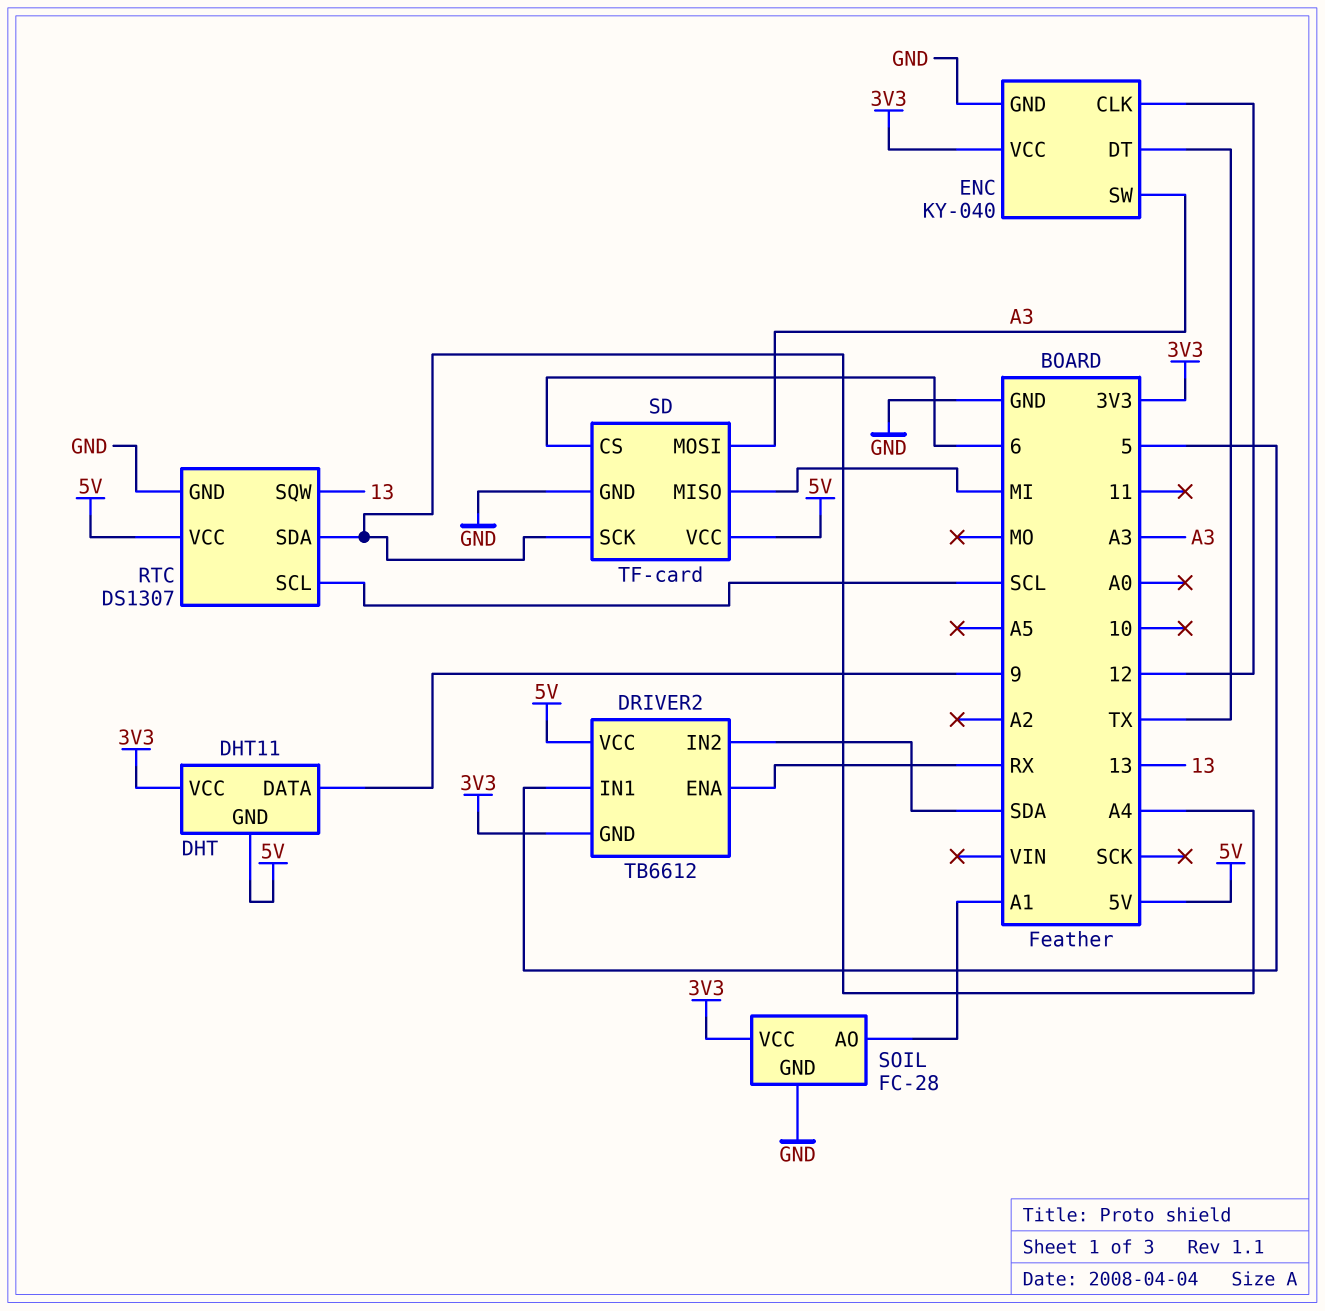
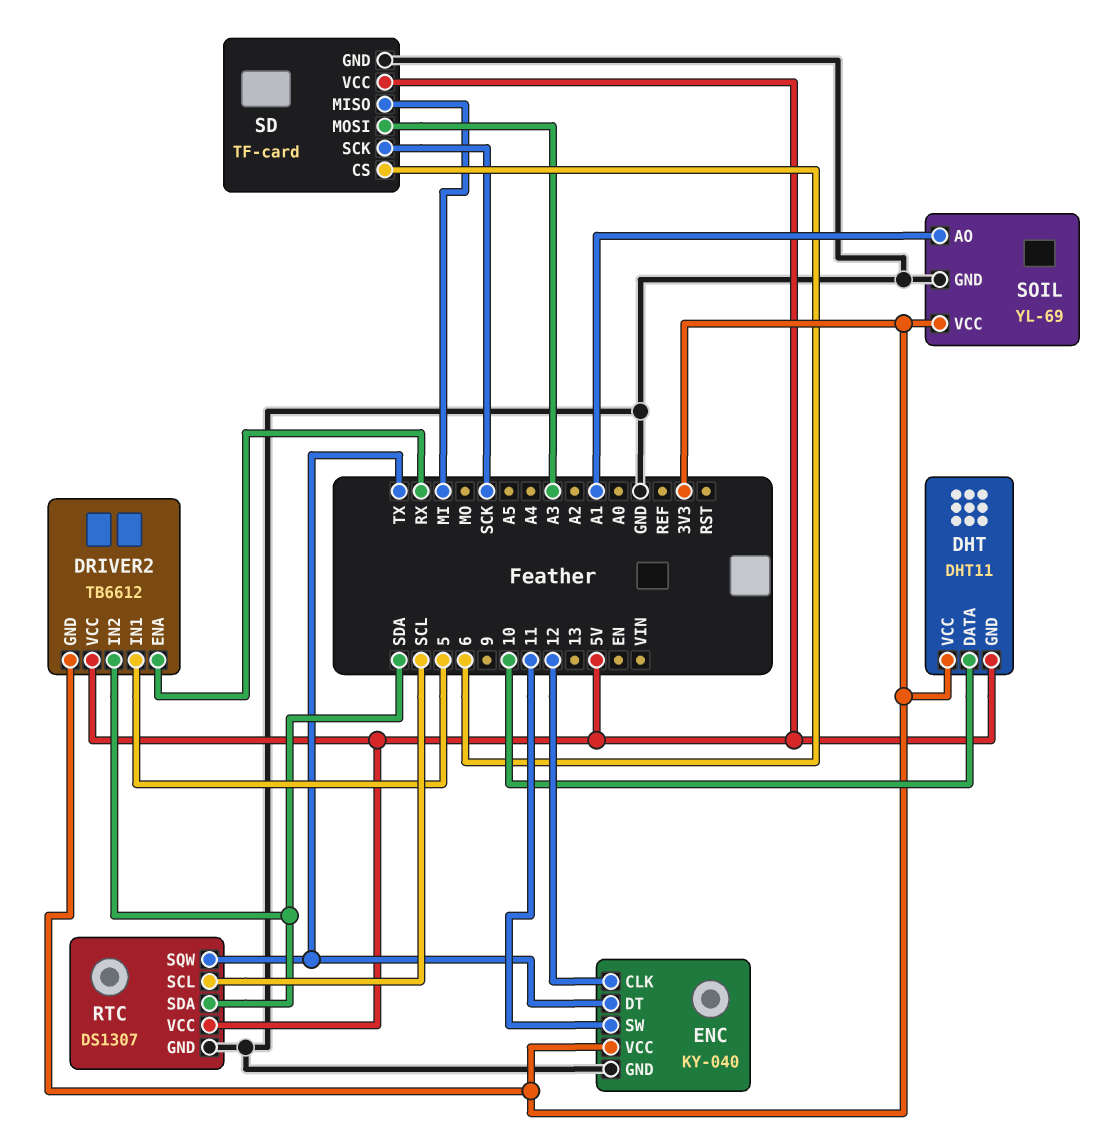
DHT pin DATA: 9 -> 10
ENC pin SW: A3 -> 11
RTC pin SDA: A4 -> SDA
RTC pin SQW: 13 -> TX
SD pin SCK: A4 -> SCK
SOIL: FC-28 -> YL-69

